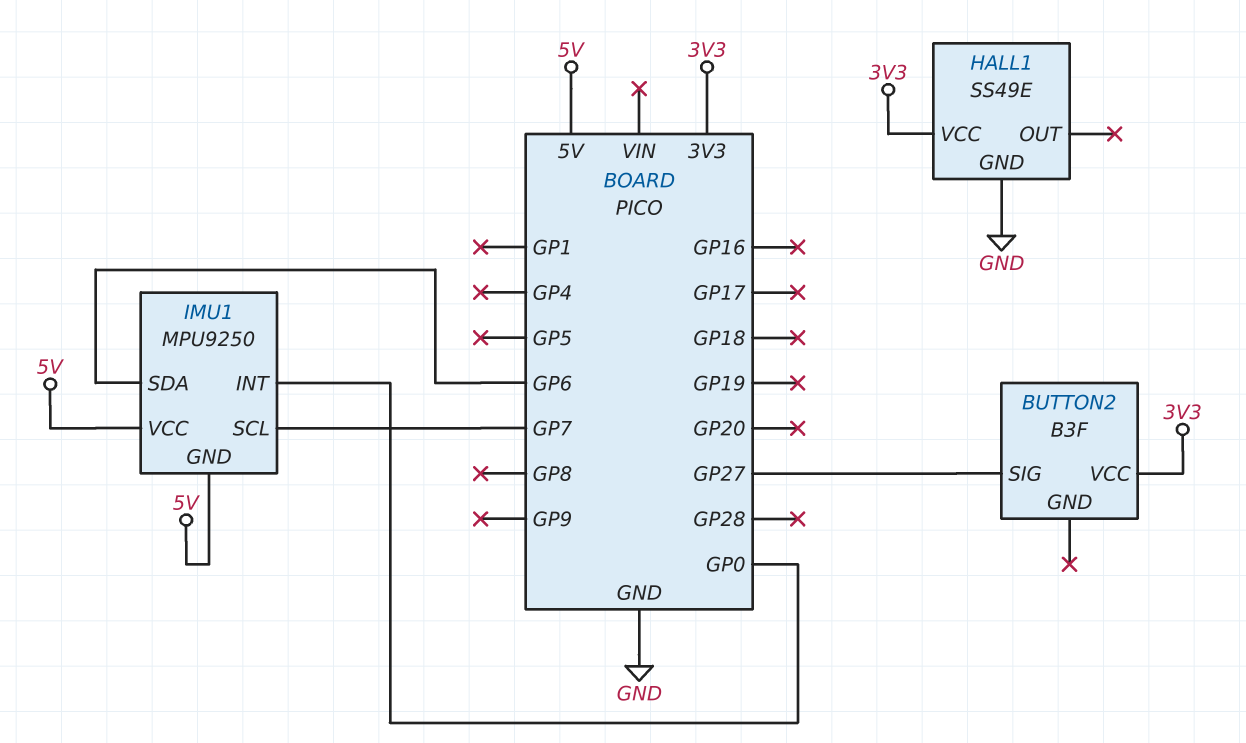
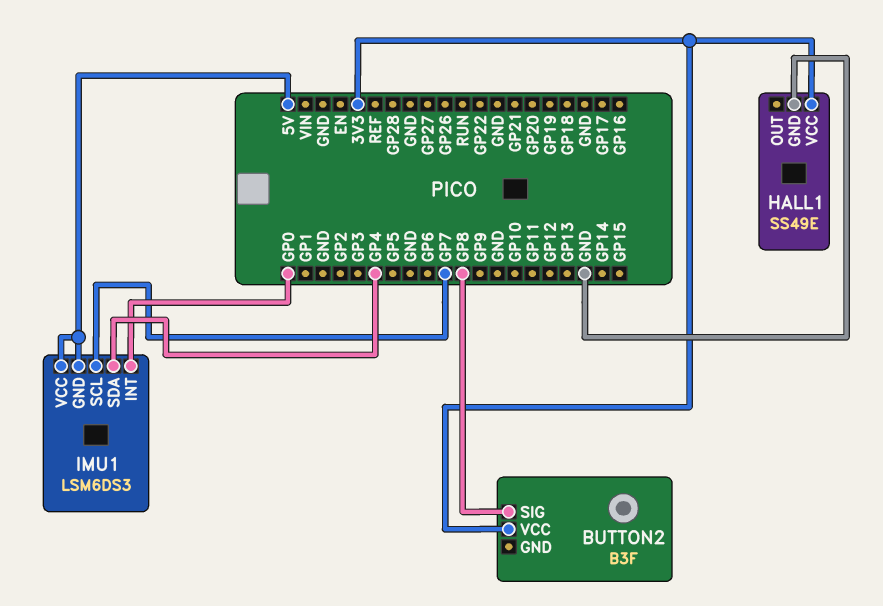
BUTTON2 pin SIG: GP27 -> GP8
IMU1: MPU9250 -> LSM6DS3
IMU1 pin SDA: GP6 -> GP4

